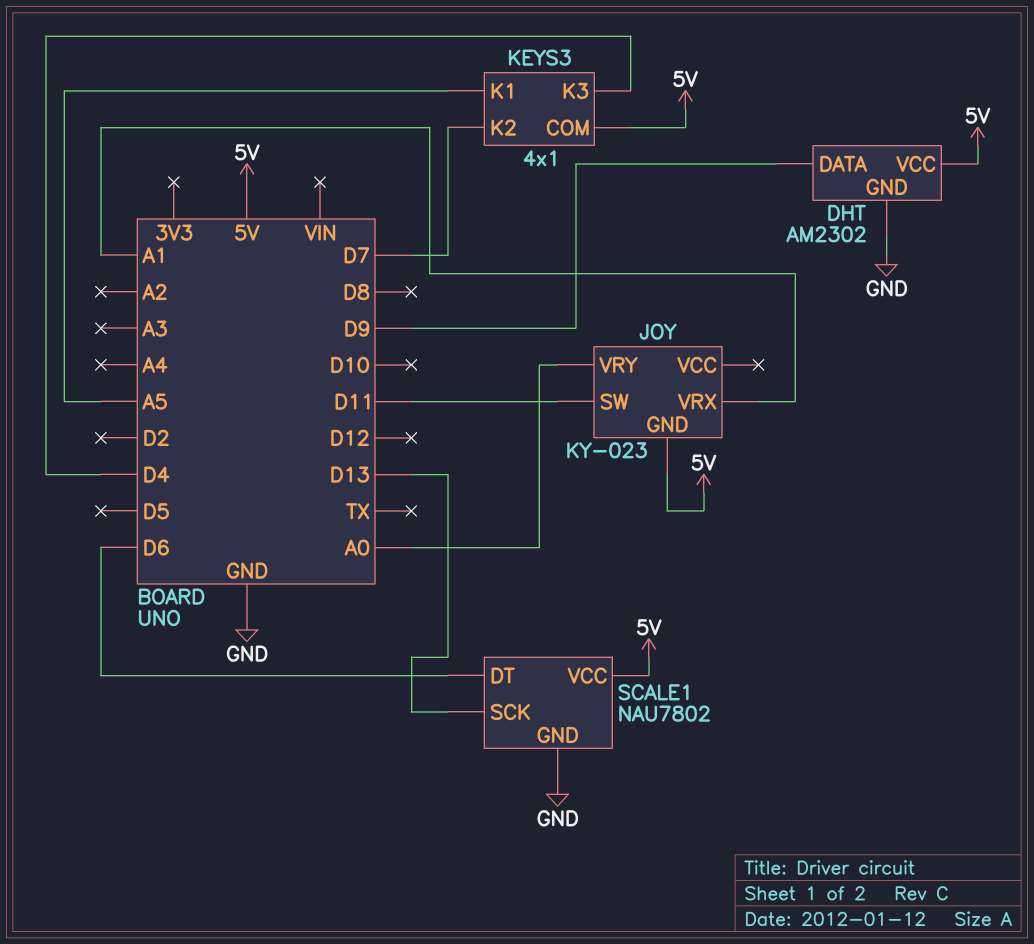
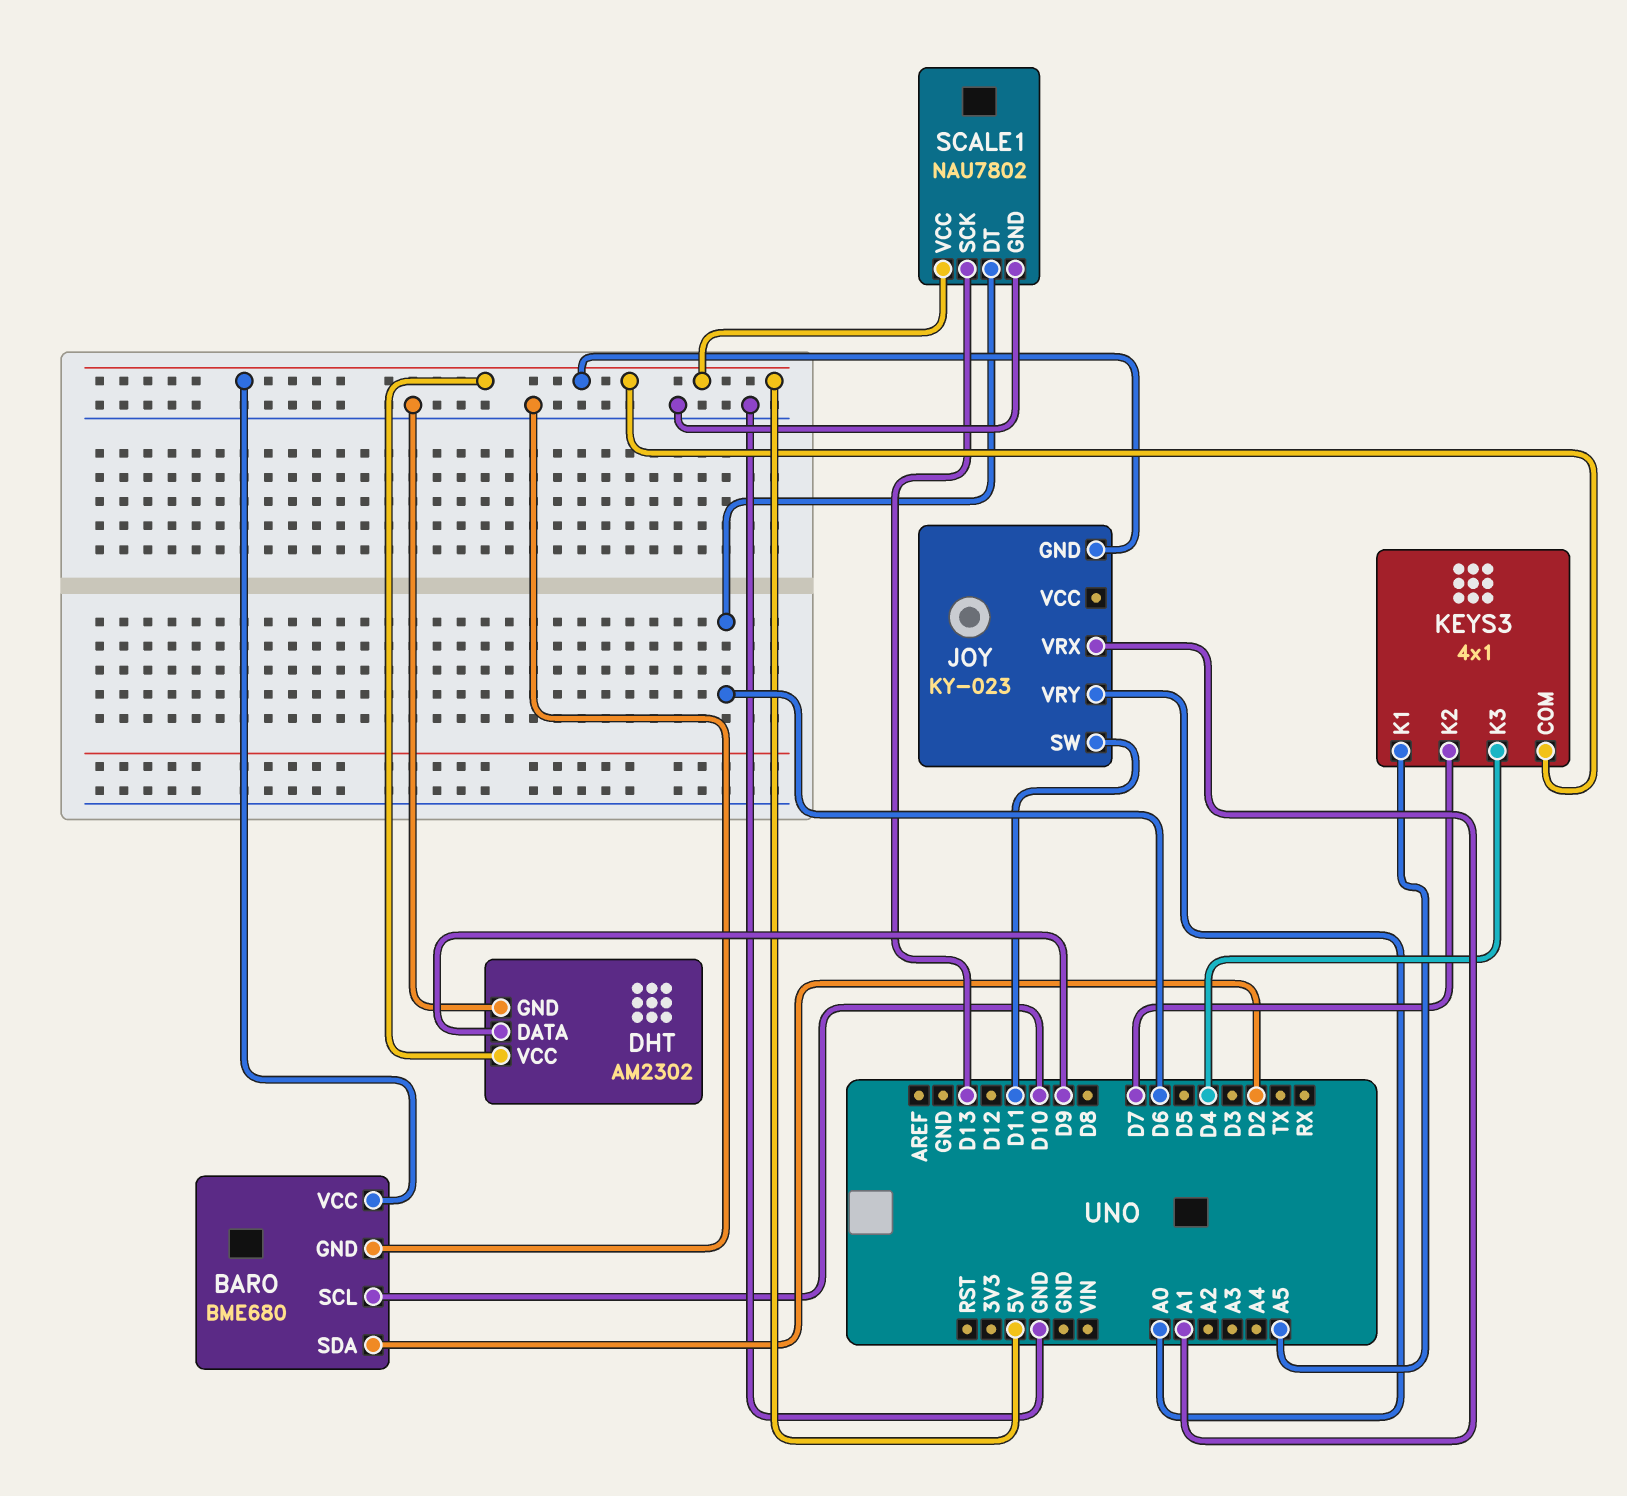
BARO: none -> BME680
BARO pin GND: none -> GND
BARO pin SCL: none -> D10
BARO pin SDA: none -> D2
BARO pin VCC: none -> 5V

